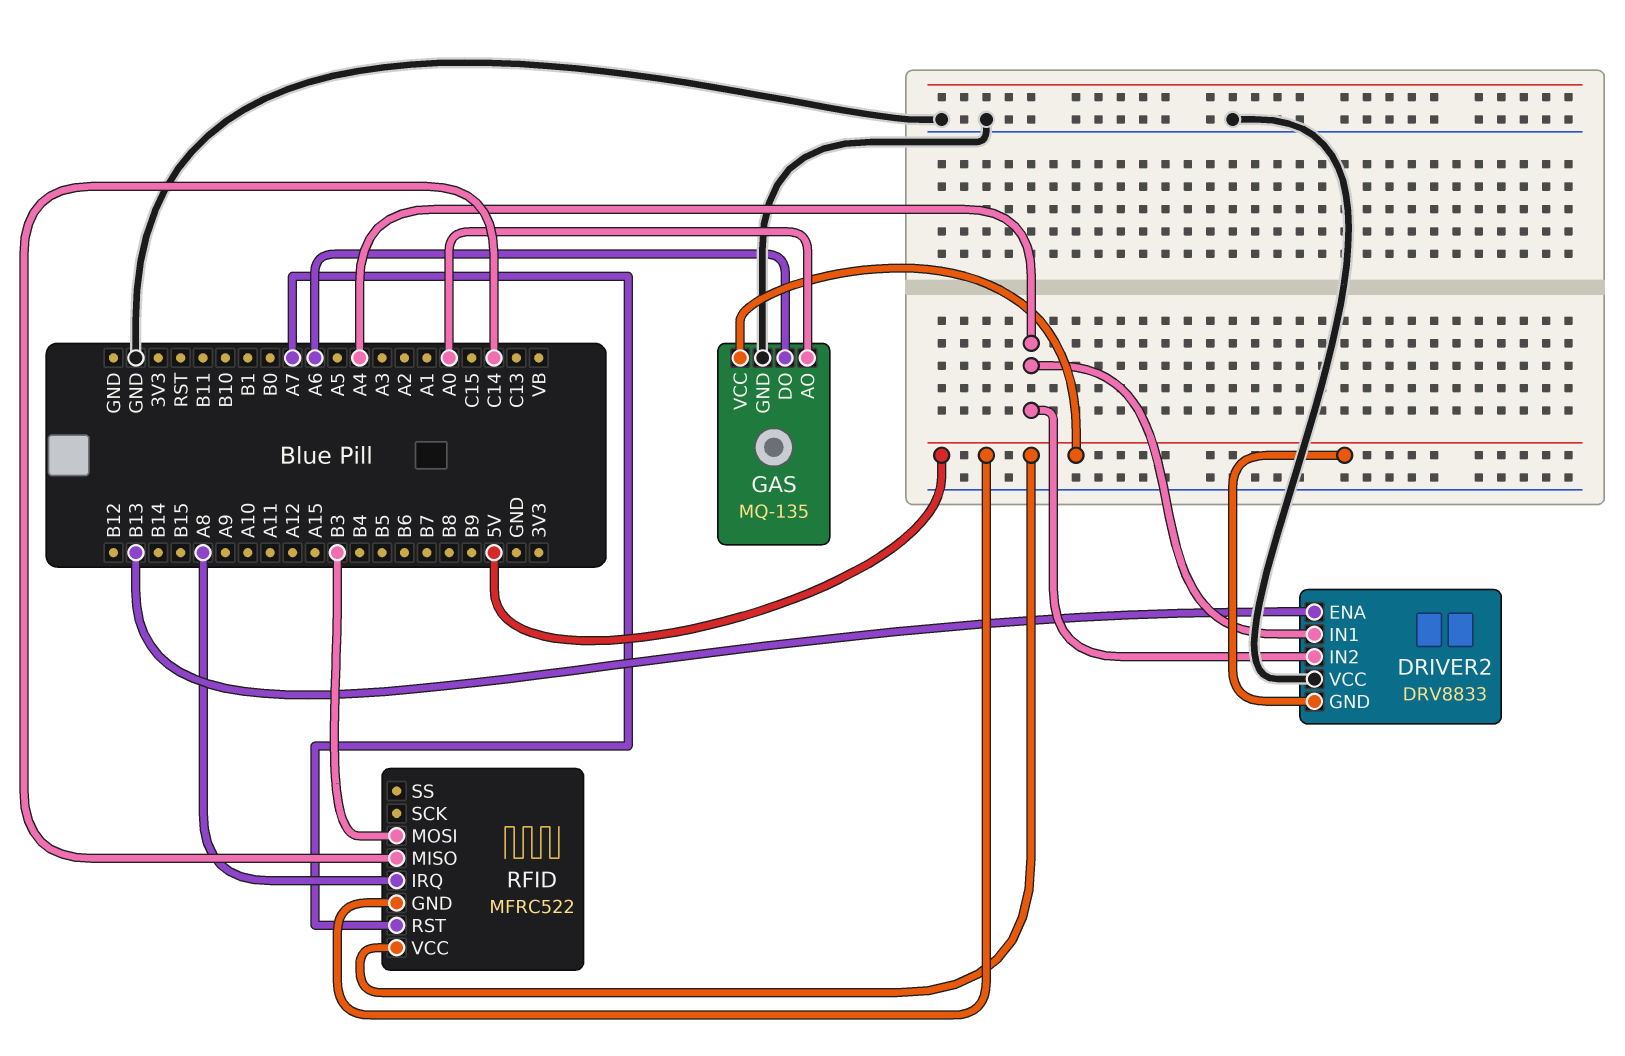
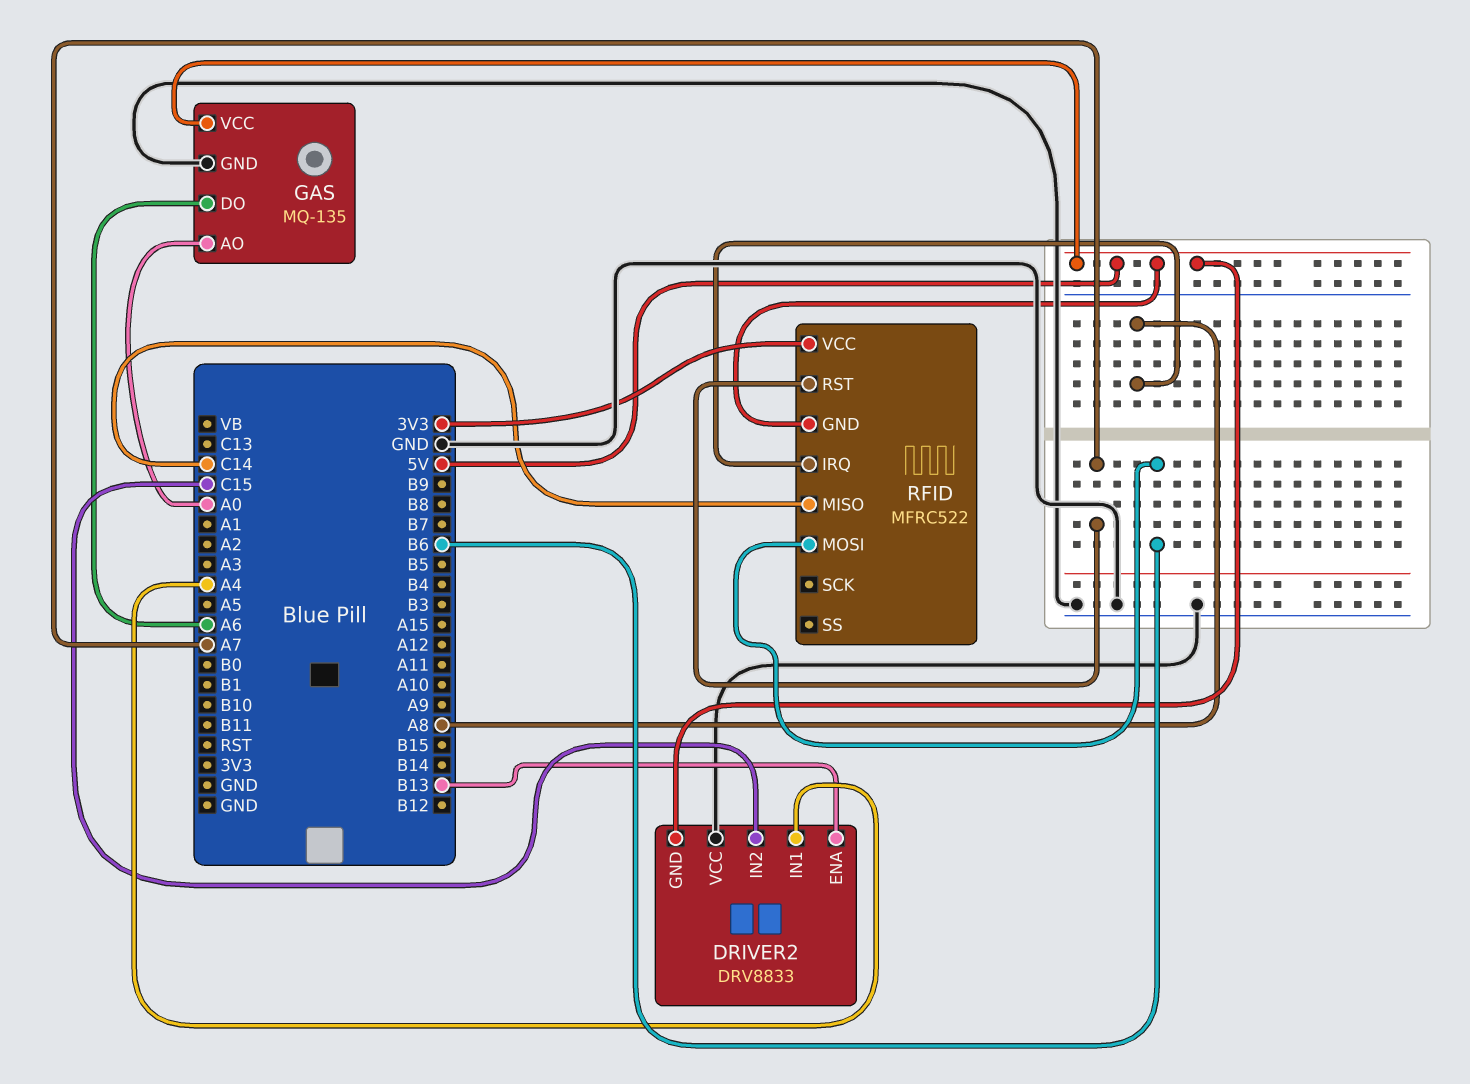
DRIVER2 pin IN2: A4 -> C15
RFID pin MOSI: B3 -> B6
RFID pin VCC: 5V -> 3V3

